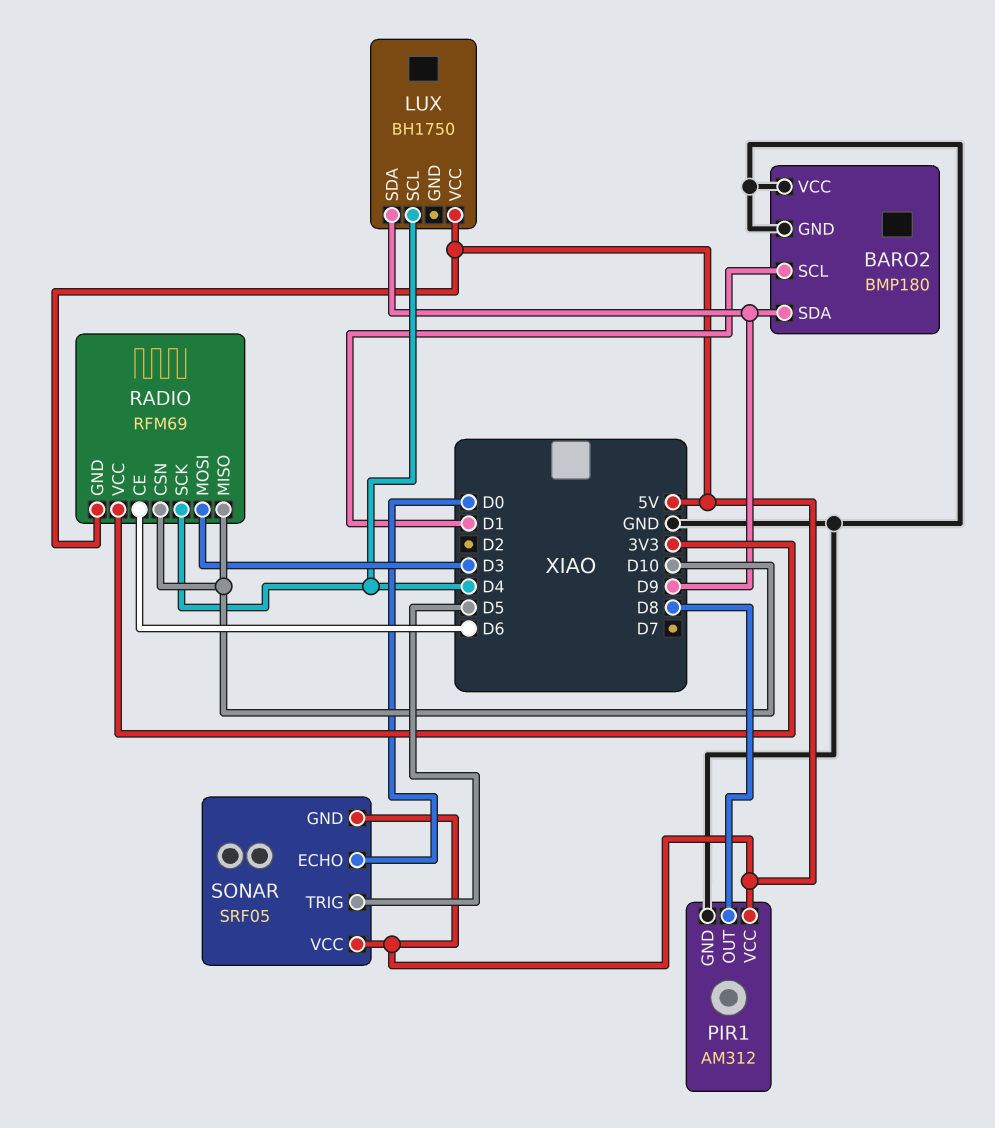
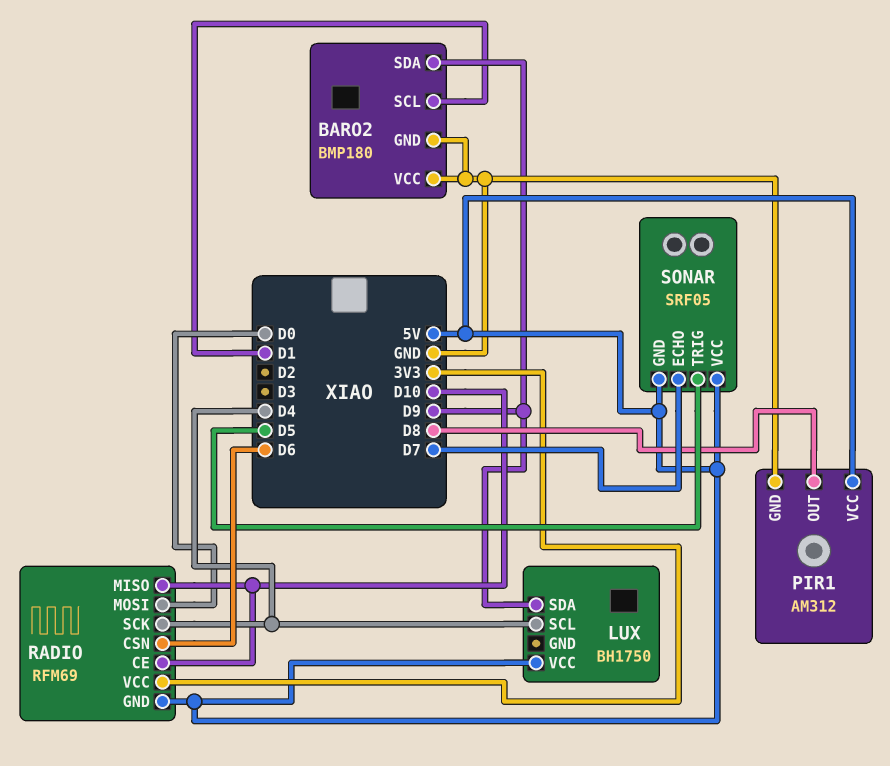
RADIO pin CE: D6 -> D10
RADIO pin CSN: D10 -> D6
RADIO pin MOSI: D3 -> D0
SONAR pin ECHO: D0 -> D7

